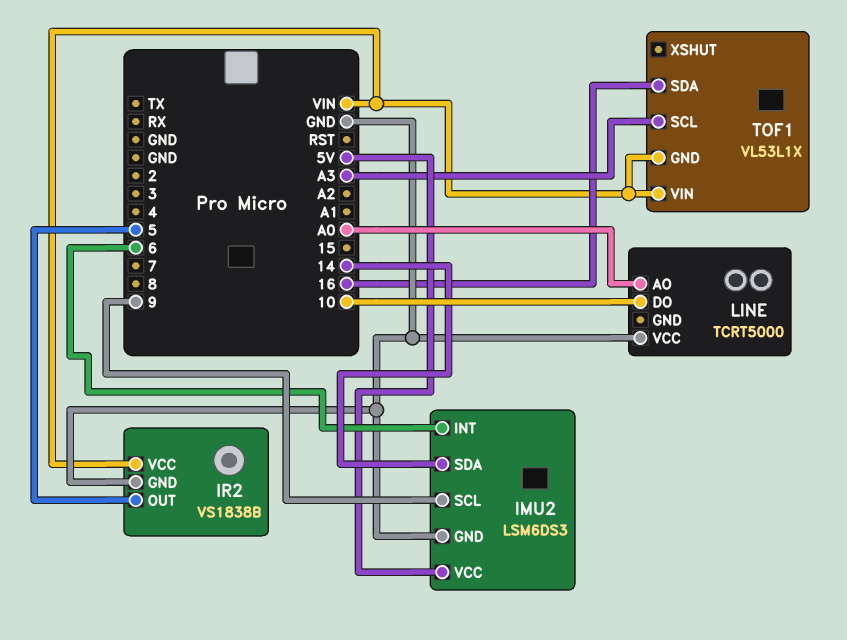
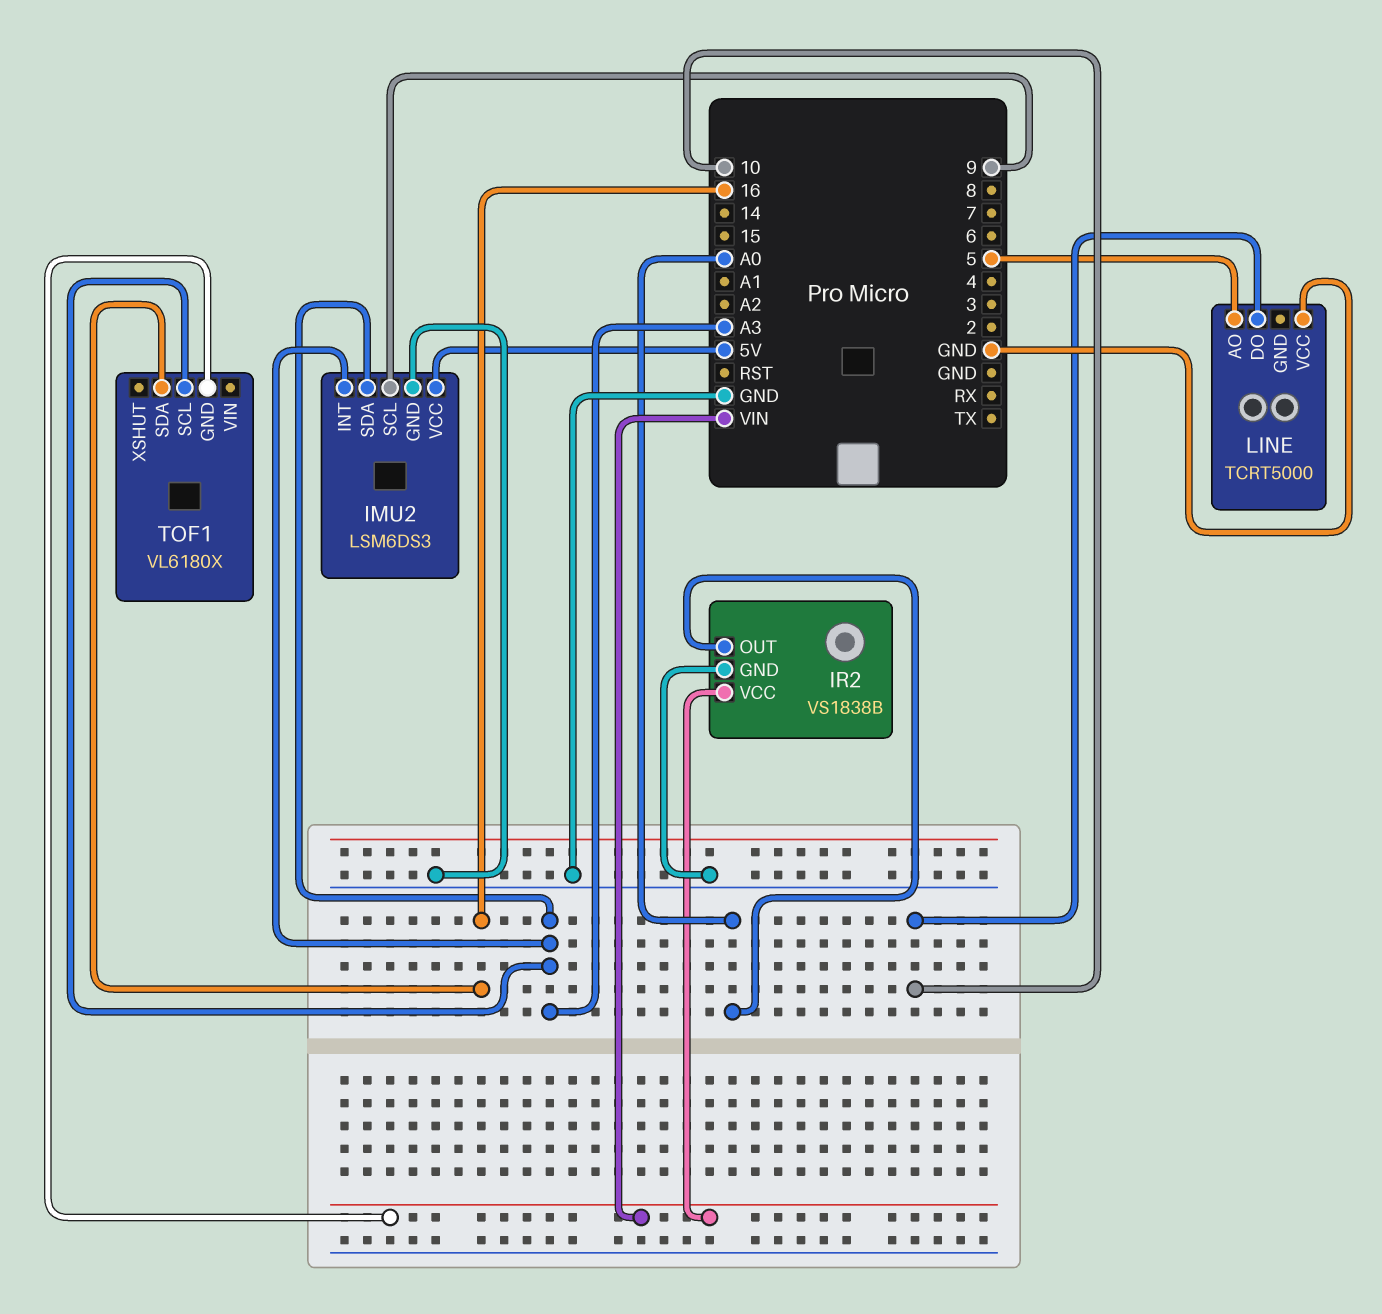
IMU2 pin INT: 6 -> A3
IMU2 pin SDA: 14 -> A3
IR2 pin OUT: 5 -> A0
LINE pin AO: A0 -> 5
TOF1: VL53L1X -> VL6180X
TOF1 pin VIN: VIN -> none

